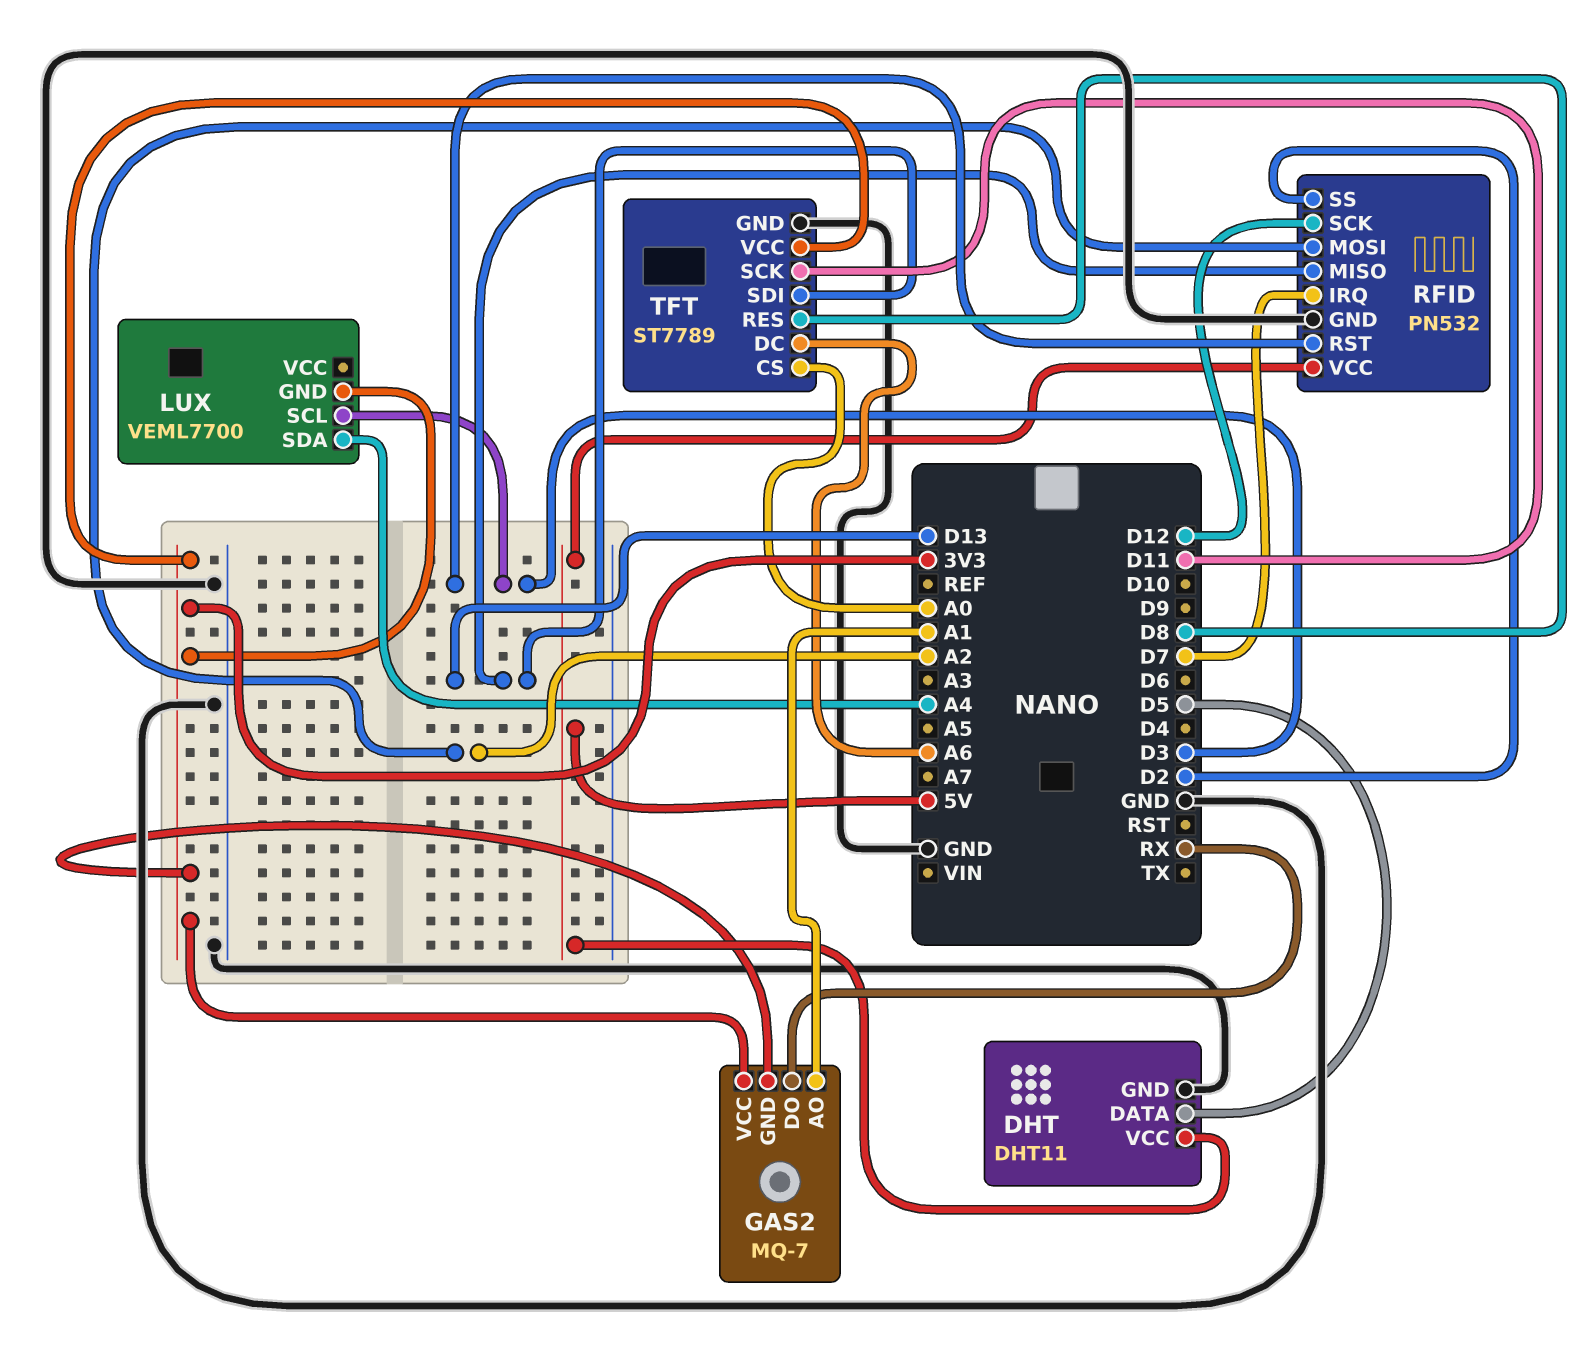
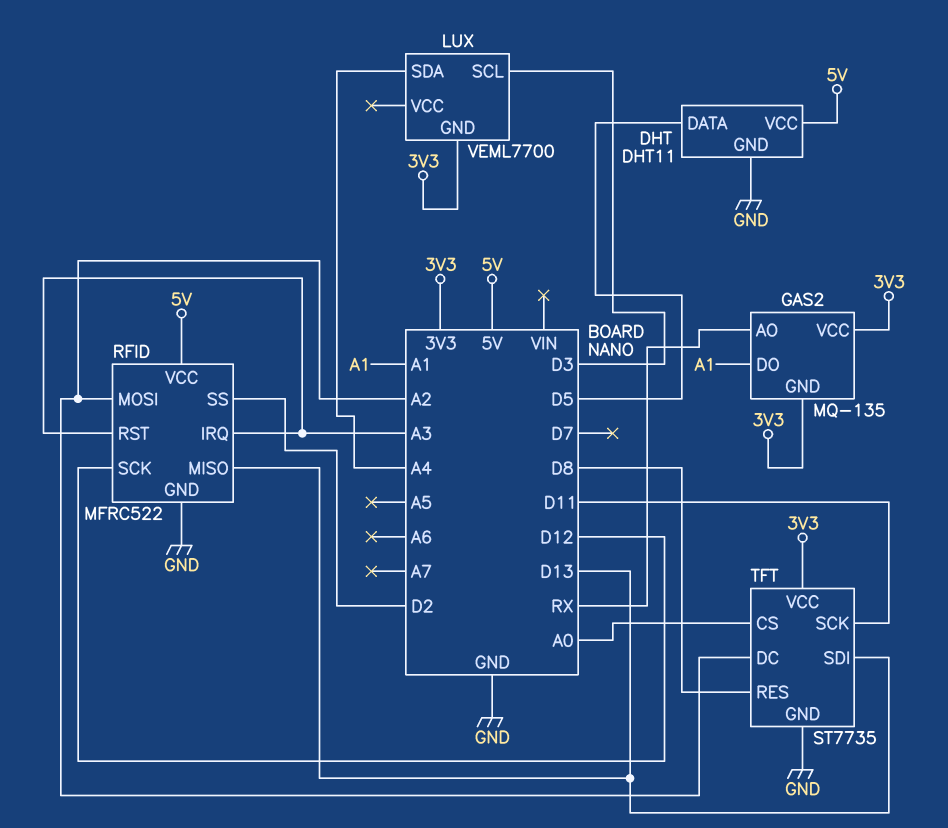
GAS2: MQ-7 -> MQ-135
GAS2 pin AO: A1 -> RX
GAS2 pin DO: RX -> A1
RFID: PN532 -> MFRC522
RFID pin IRQ: D7 -> A3
RFID pin RST: D3 -> A3
TFT: ST7789 -> ST7735
TFT pin DC: A6 -> A2

